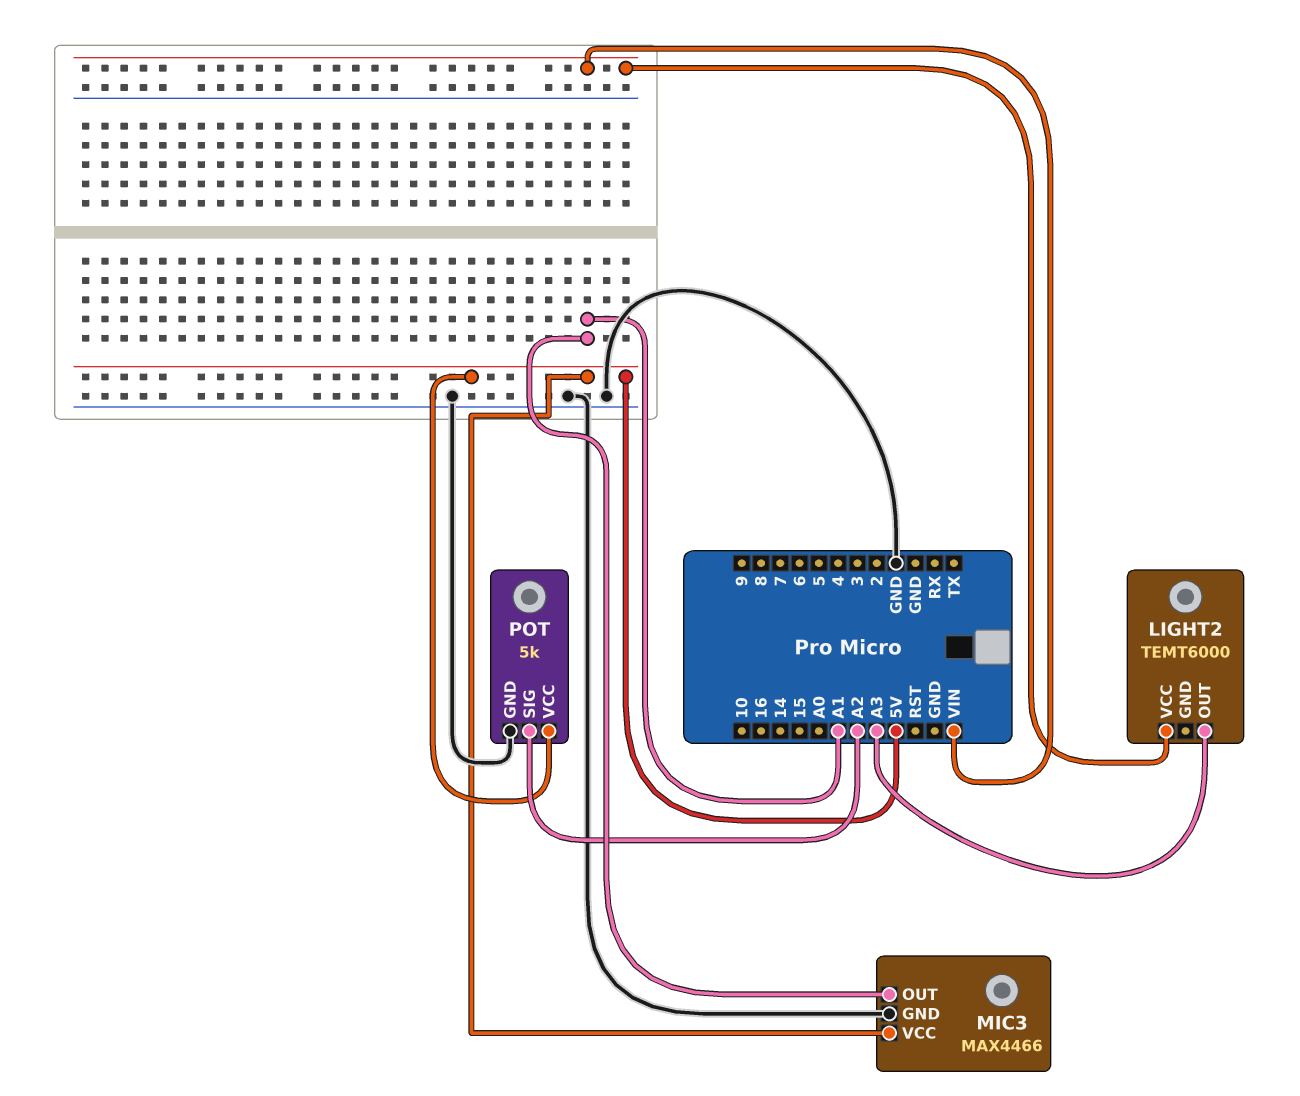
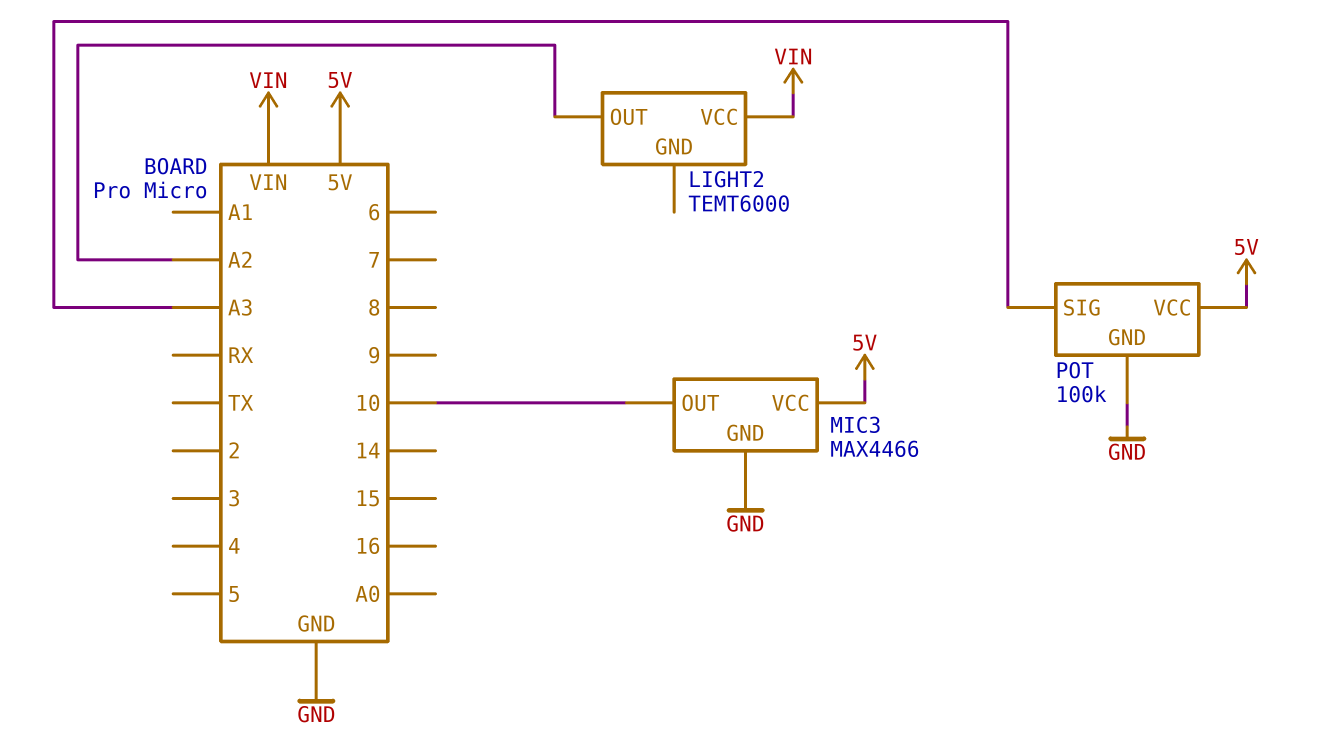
LIGHT2 pin OUT: A3 -> A2
MIC3 pin OUT: A1 -> 10
POT: 5k -> 100k
POT pin SIG: A2 -> A3

